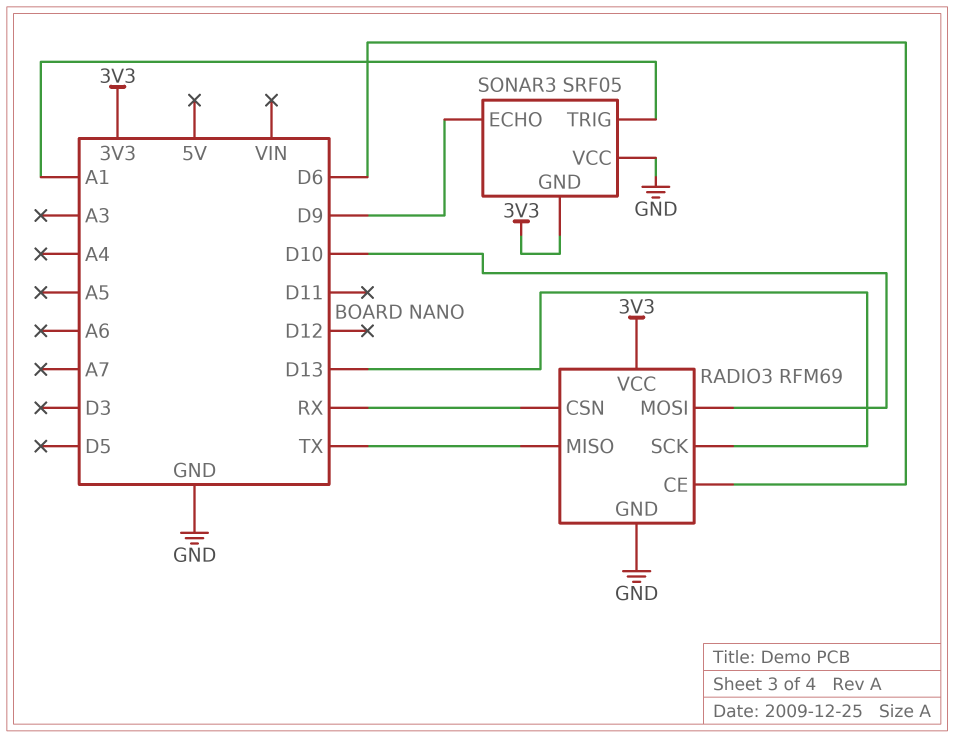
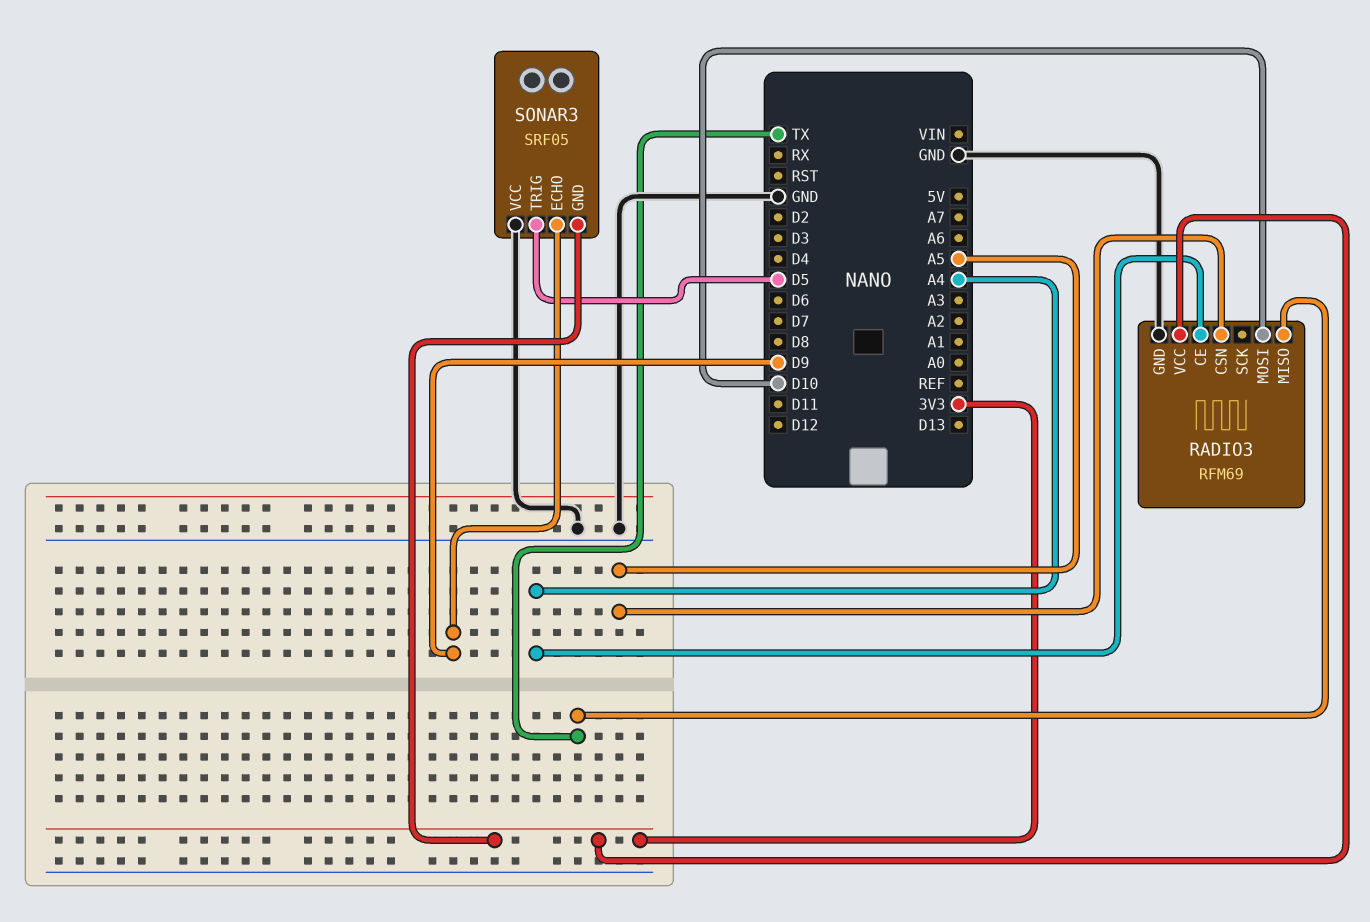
RADIO3 pin CE: D6 -> A4
RADIO3 pin CSN: RX -> A5
RADIO3 pin SCK: D13 -> none
SONAR3 pin TRIG: A1 -> D5

